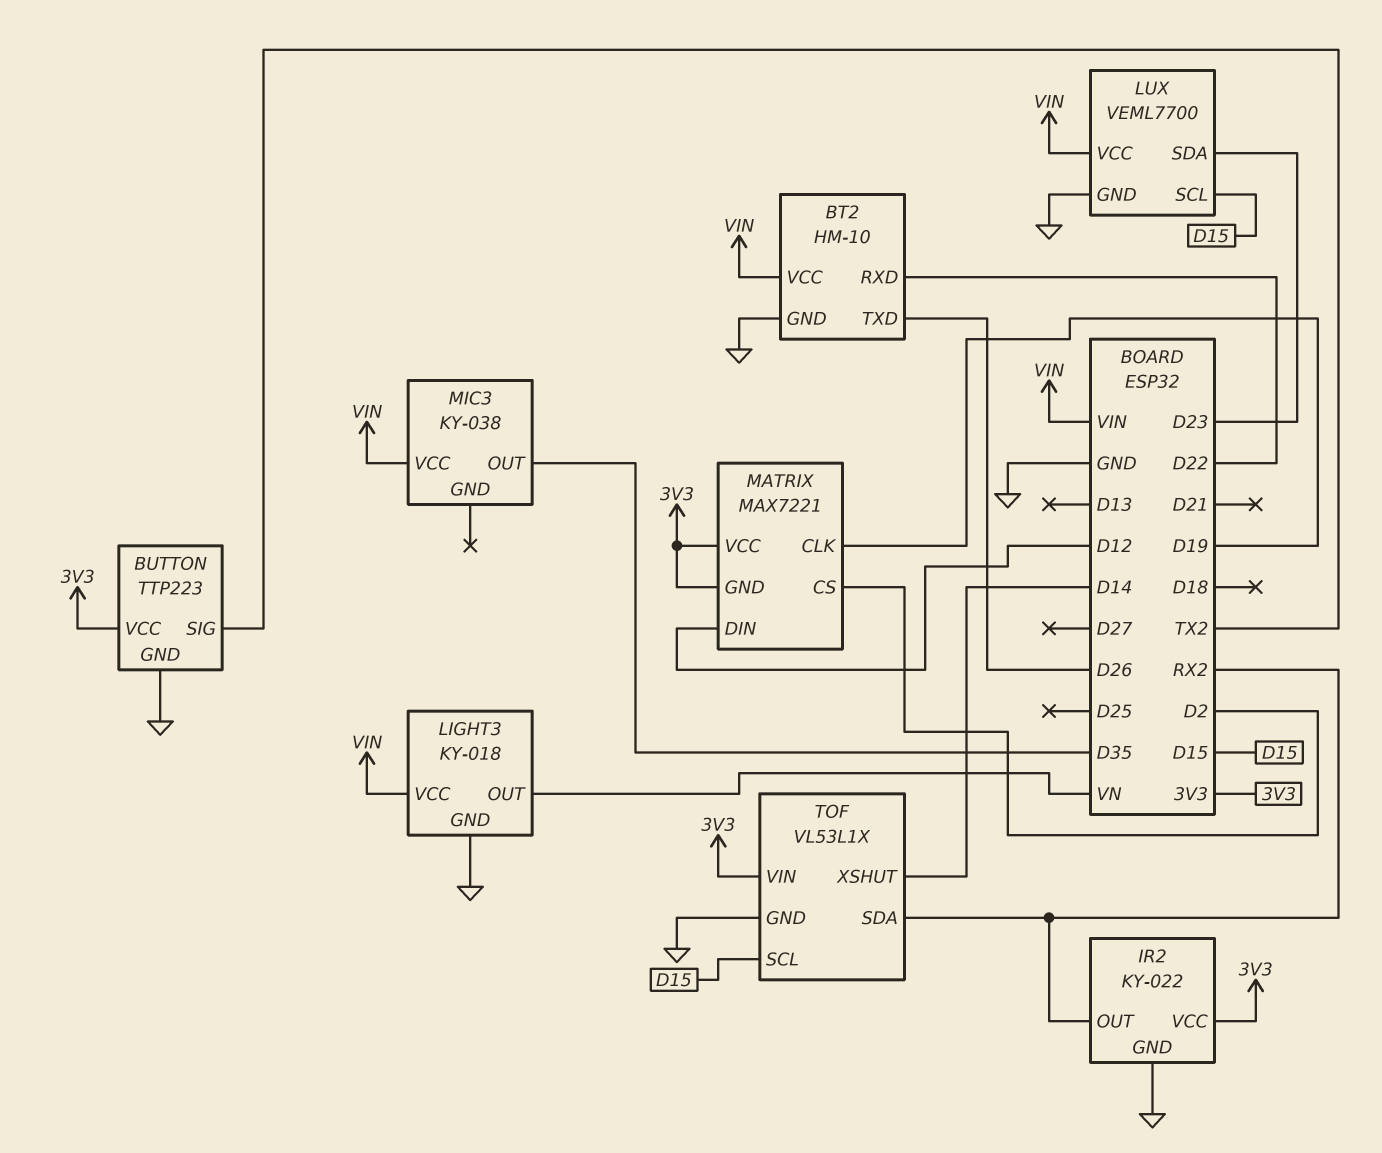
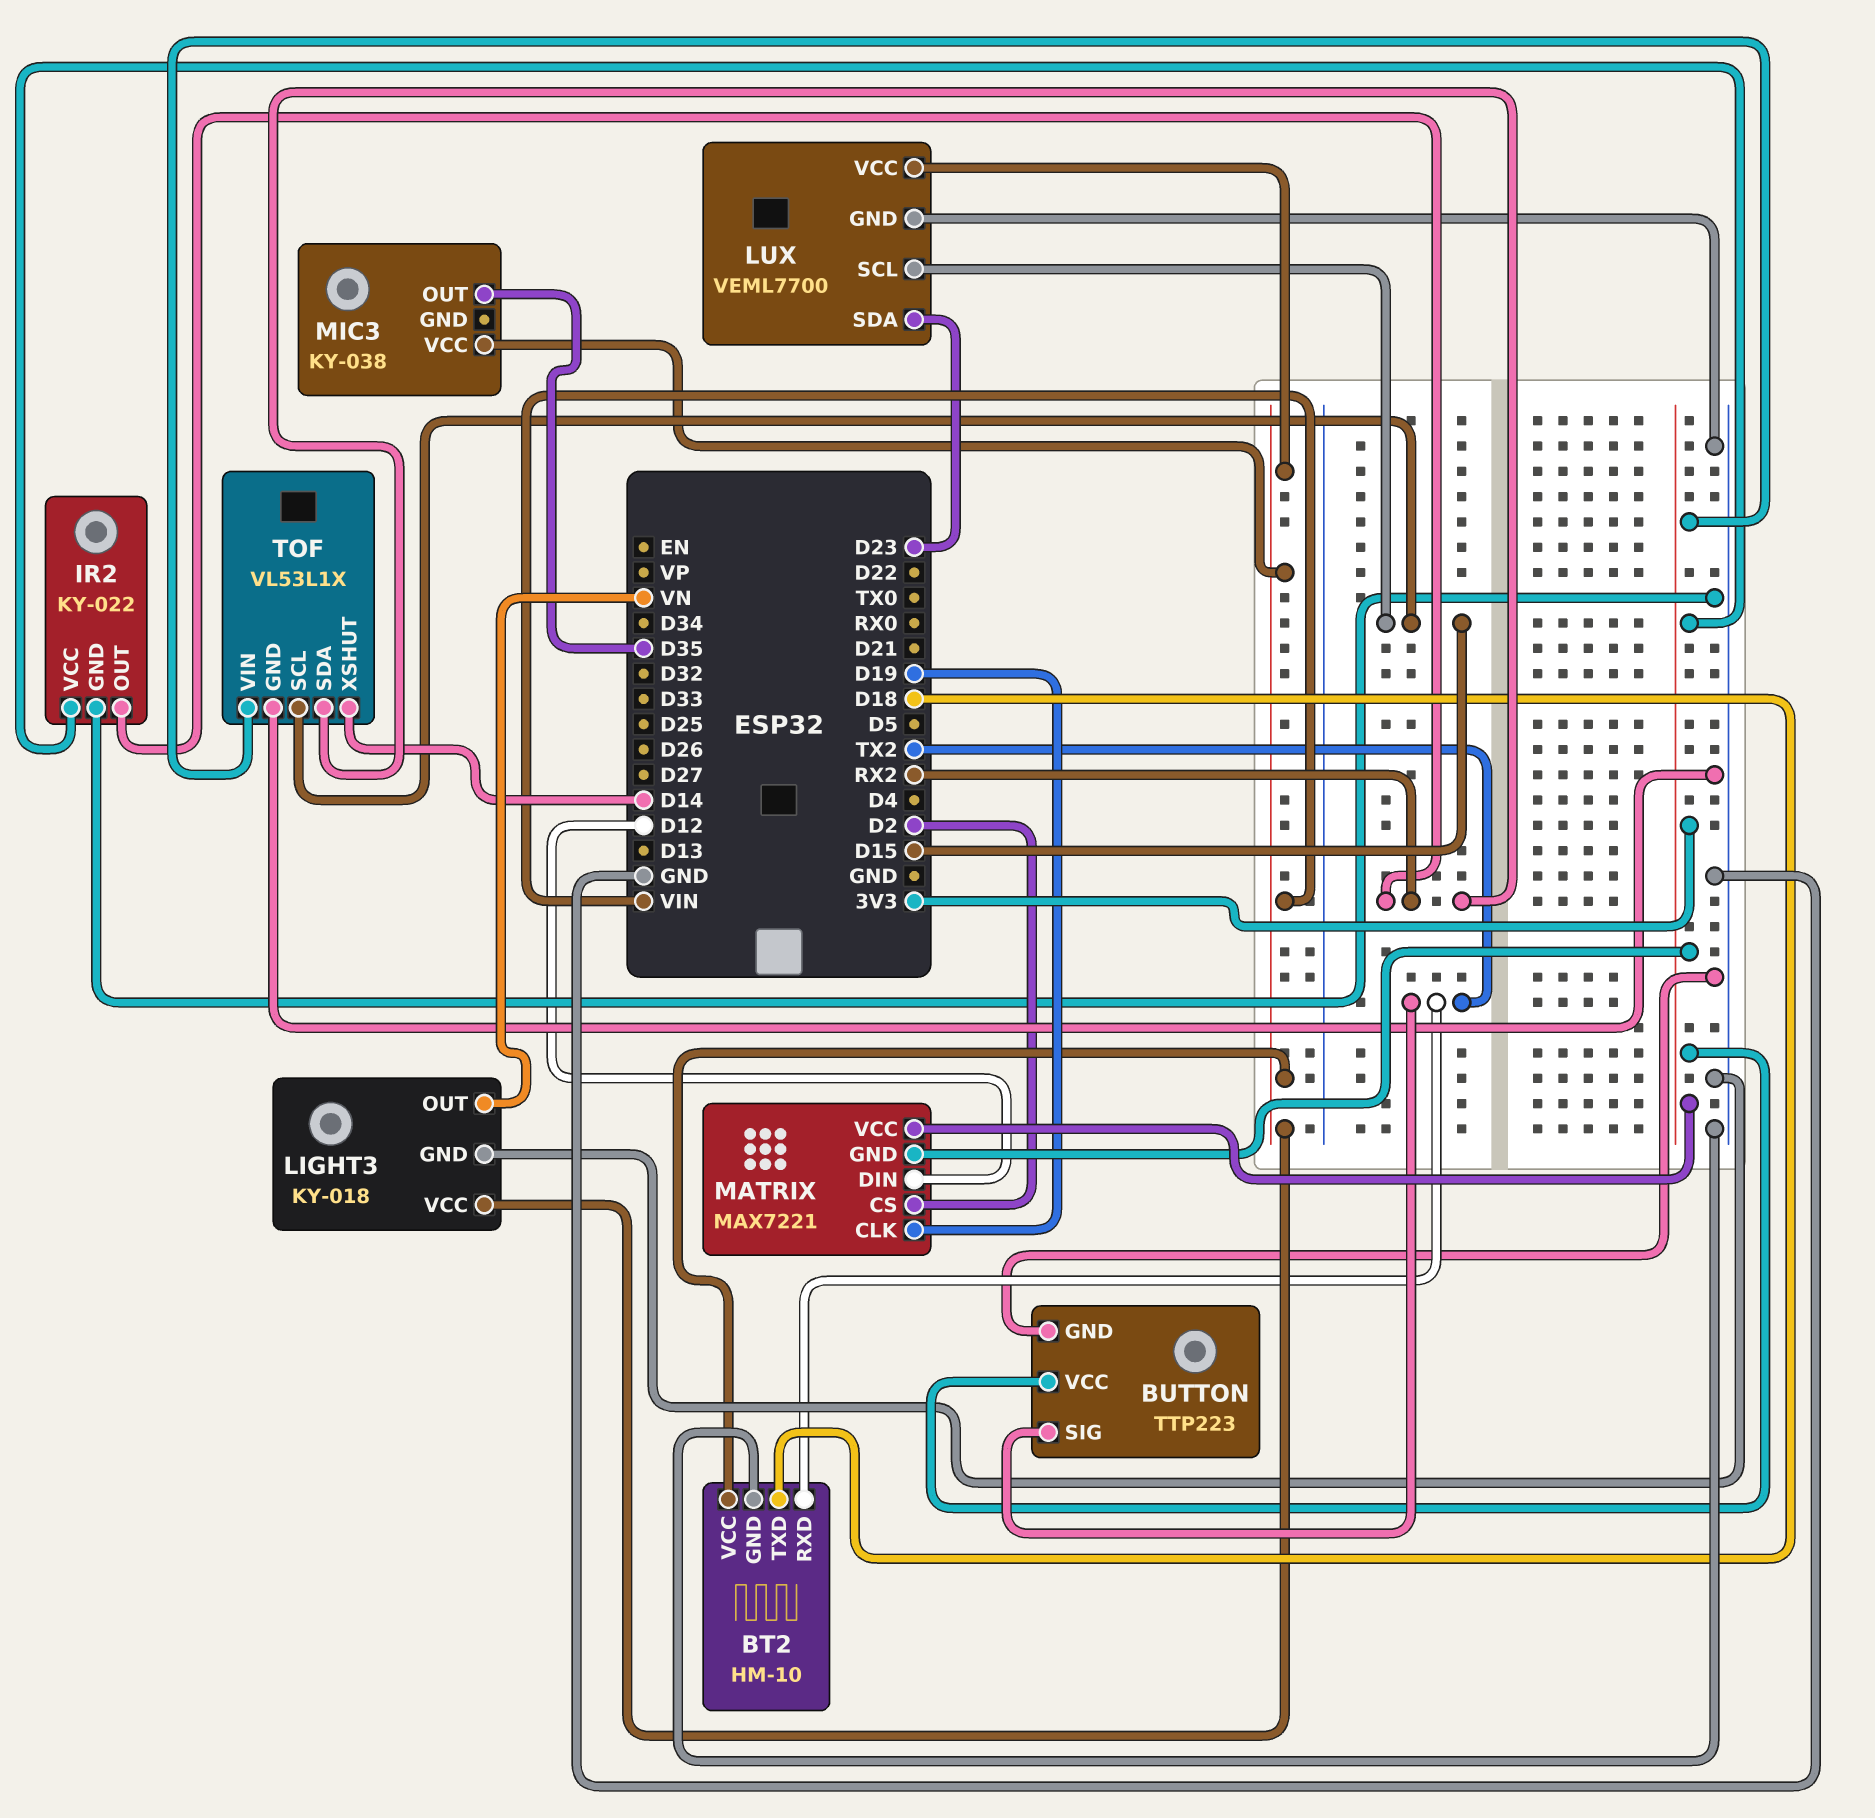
BT2 pin RXD: D22 -> TX2
BT2 pin TXD: D26 -> D18

